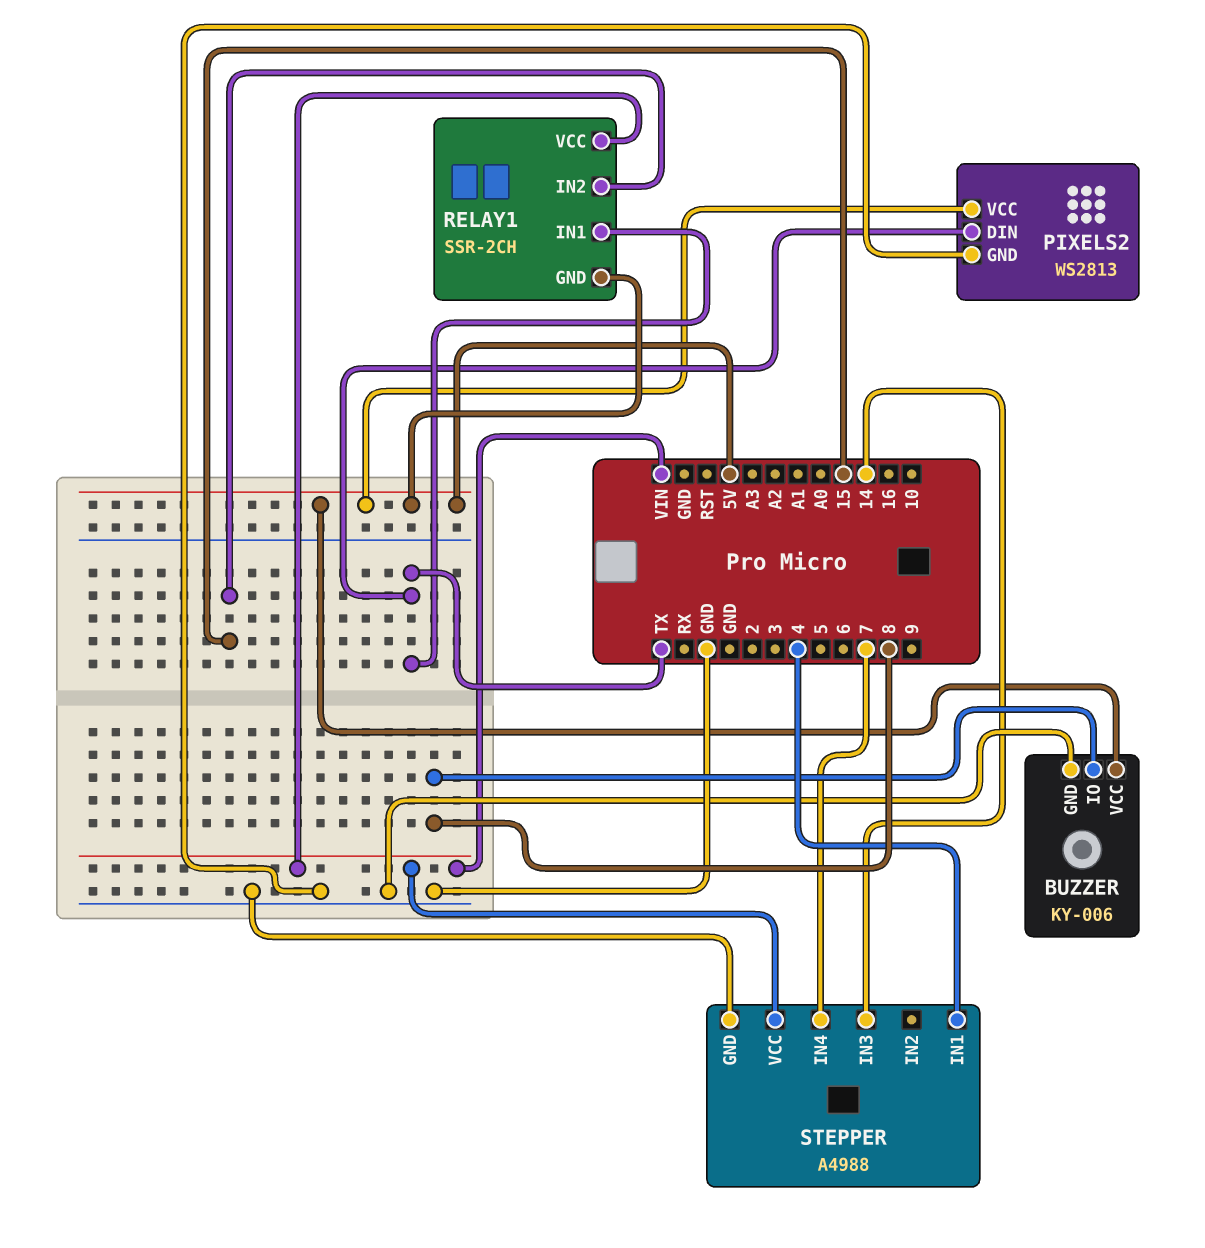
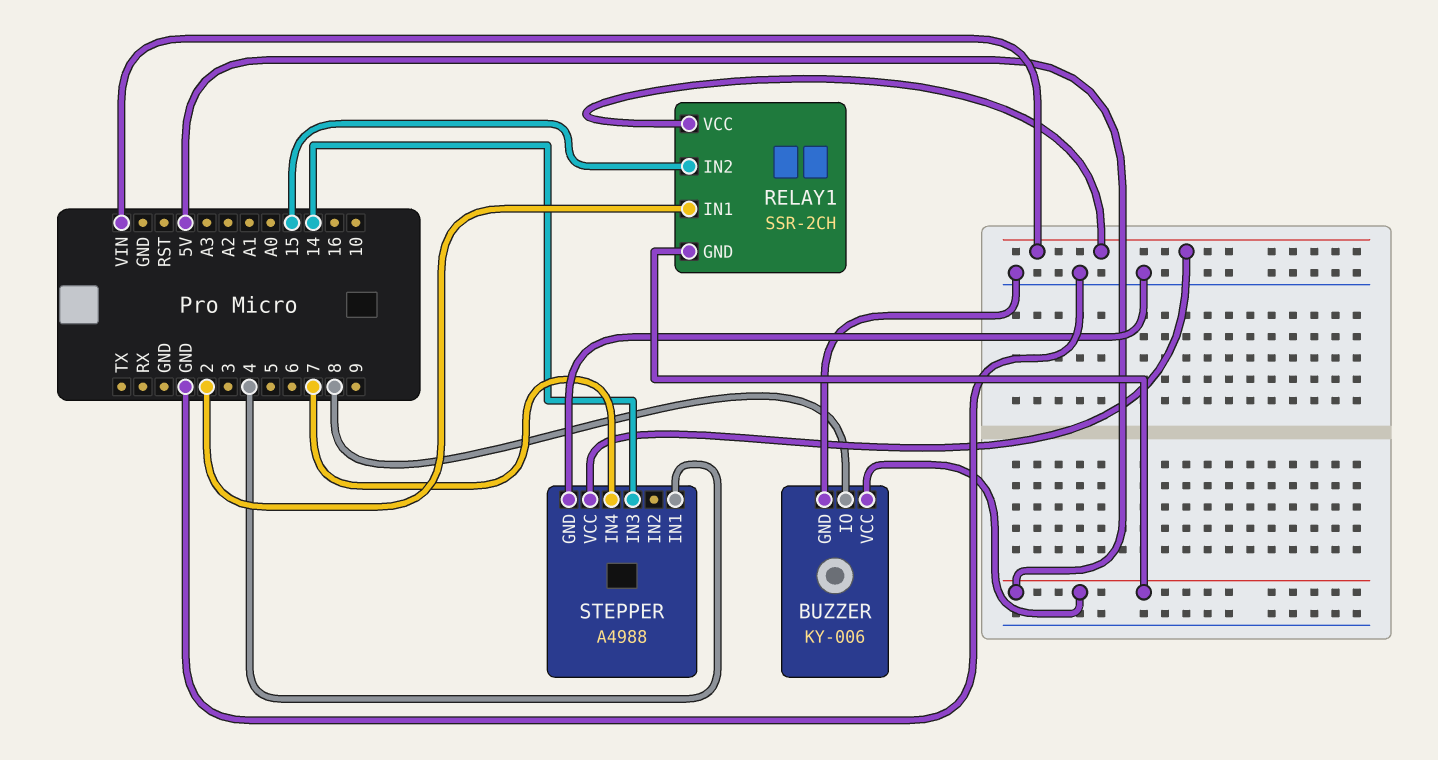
PIXELS2: WS2813 -> none
PIXELS2 pin DIN: TX -> none
PIXELS2 pin GND: GND -> none
PIXELS2 pin VCC: 5V -> none
RELAY1 pin IN1: TX -> 2

